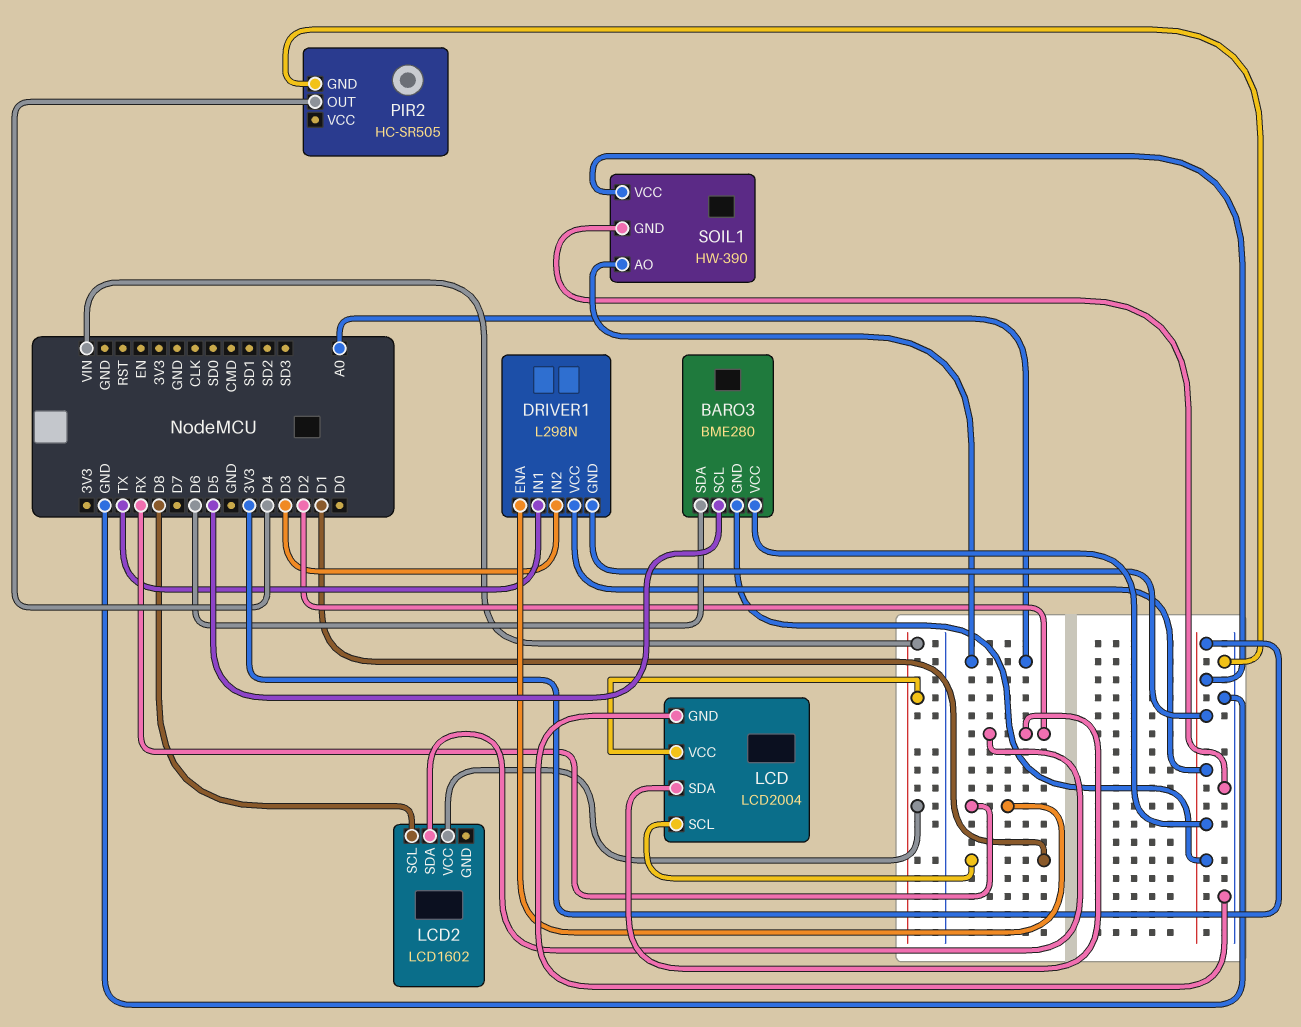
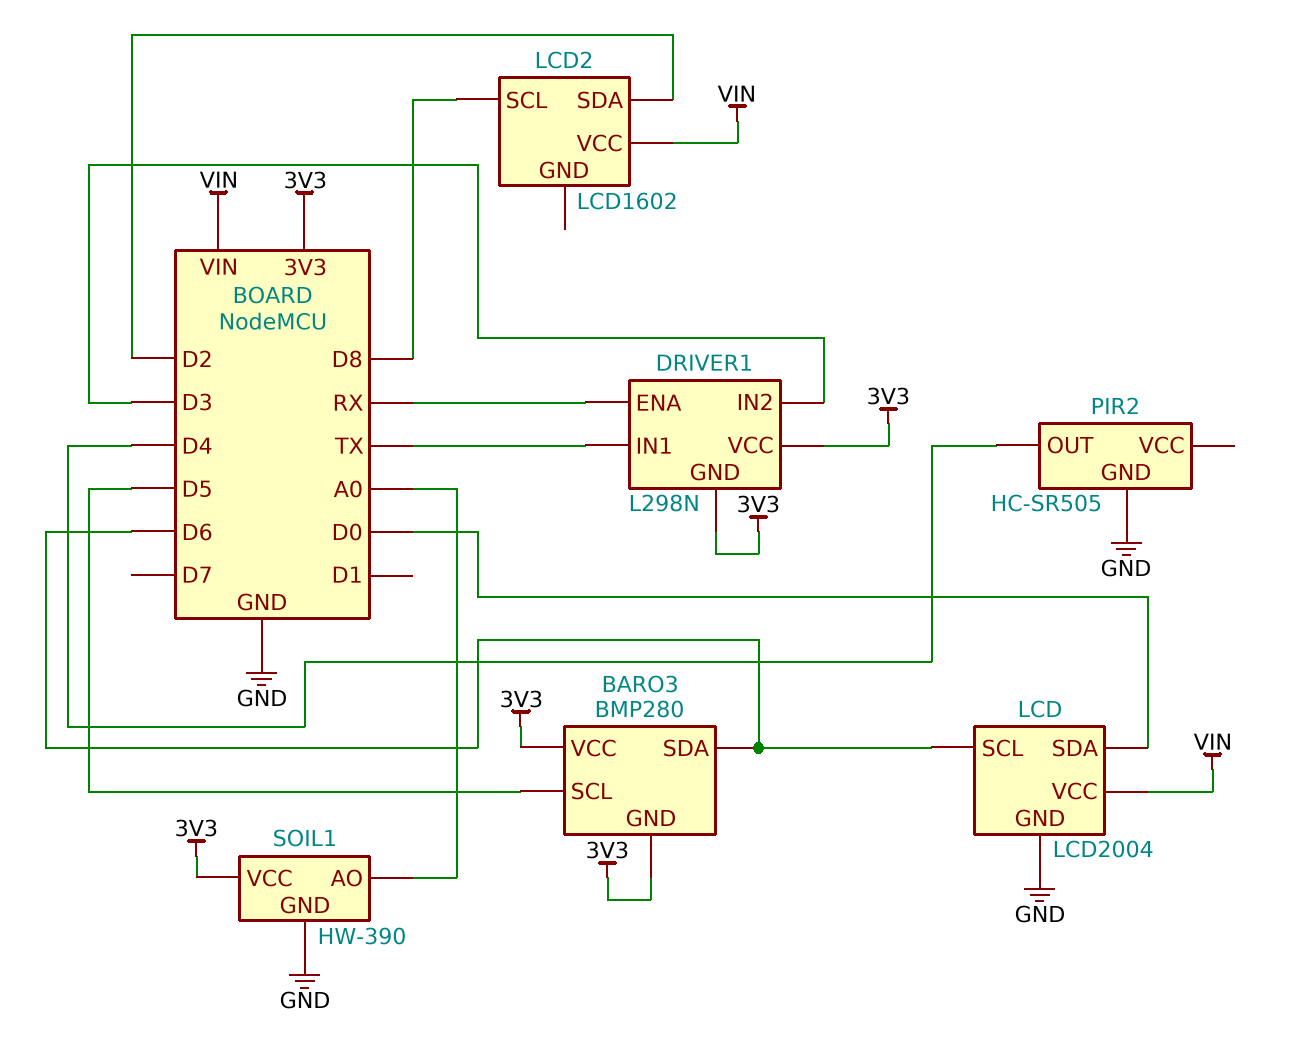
BARO3: BME280 -> BMP280
LCD pin SCL: D1 -> D6
LCD pin SDA: D2 -> D0

